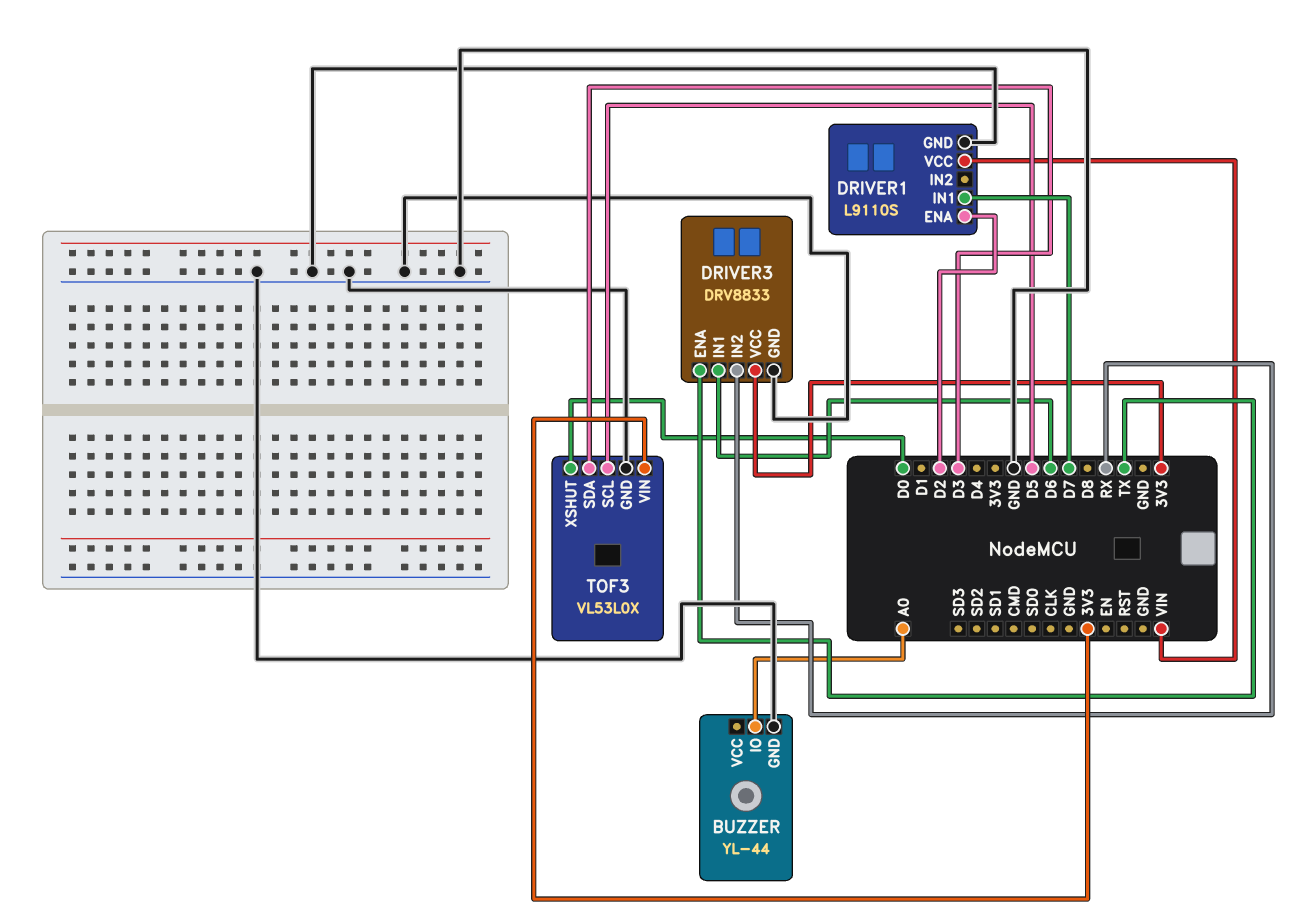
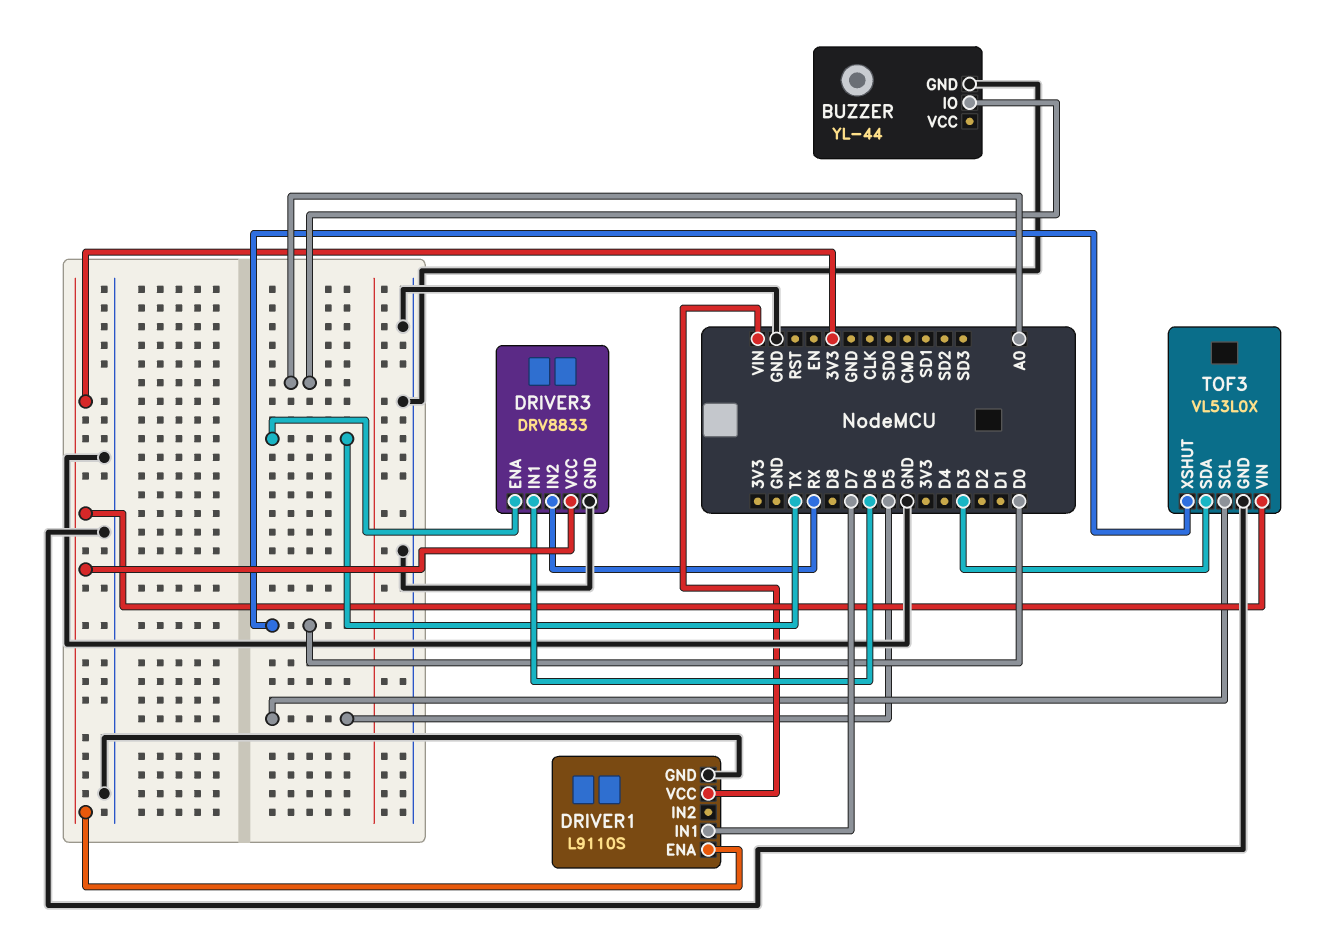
DRIVER1 pin ENA: D2 -> 3V3

